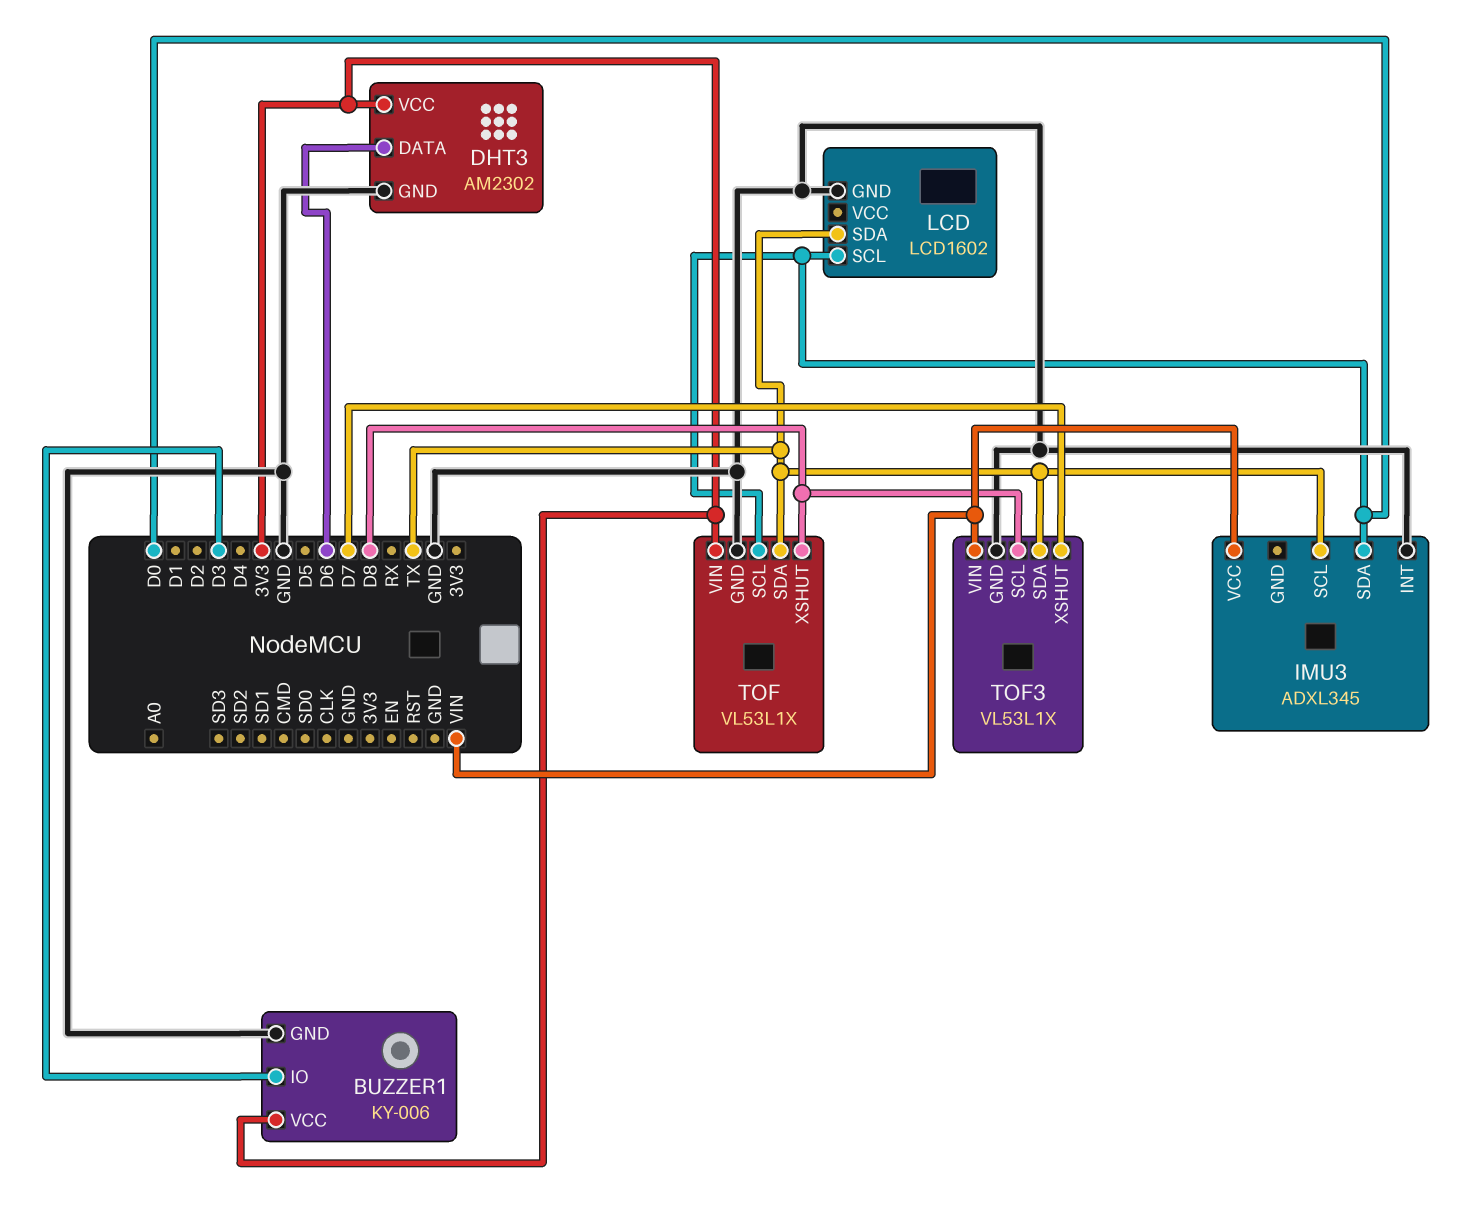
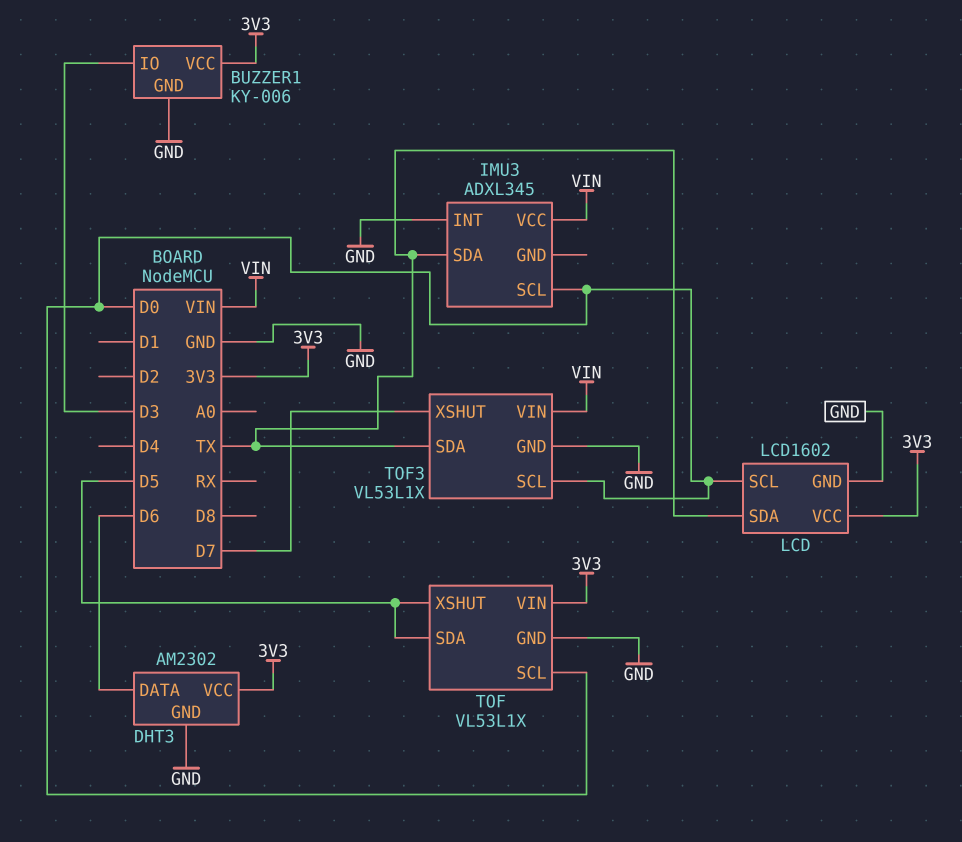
IMU3 pin SCL: TX -> D0
IMU3 pin SDA: D0 -> TX
LCD pin VCC: none -> 3V3
TOF pin SDA: TX -> D5
TOF pin XSHUT: D8 -> D5
TOF3 pin SCL: D8 -> D0

